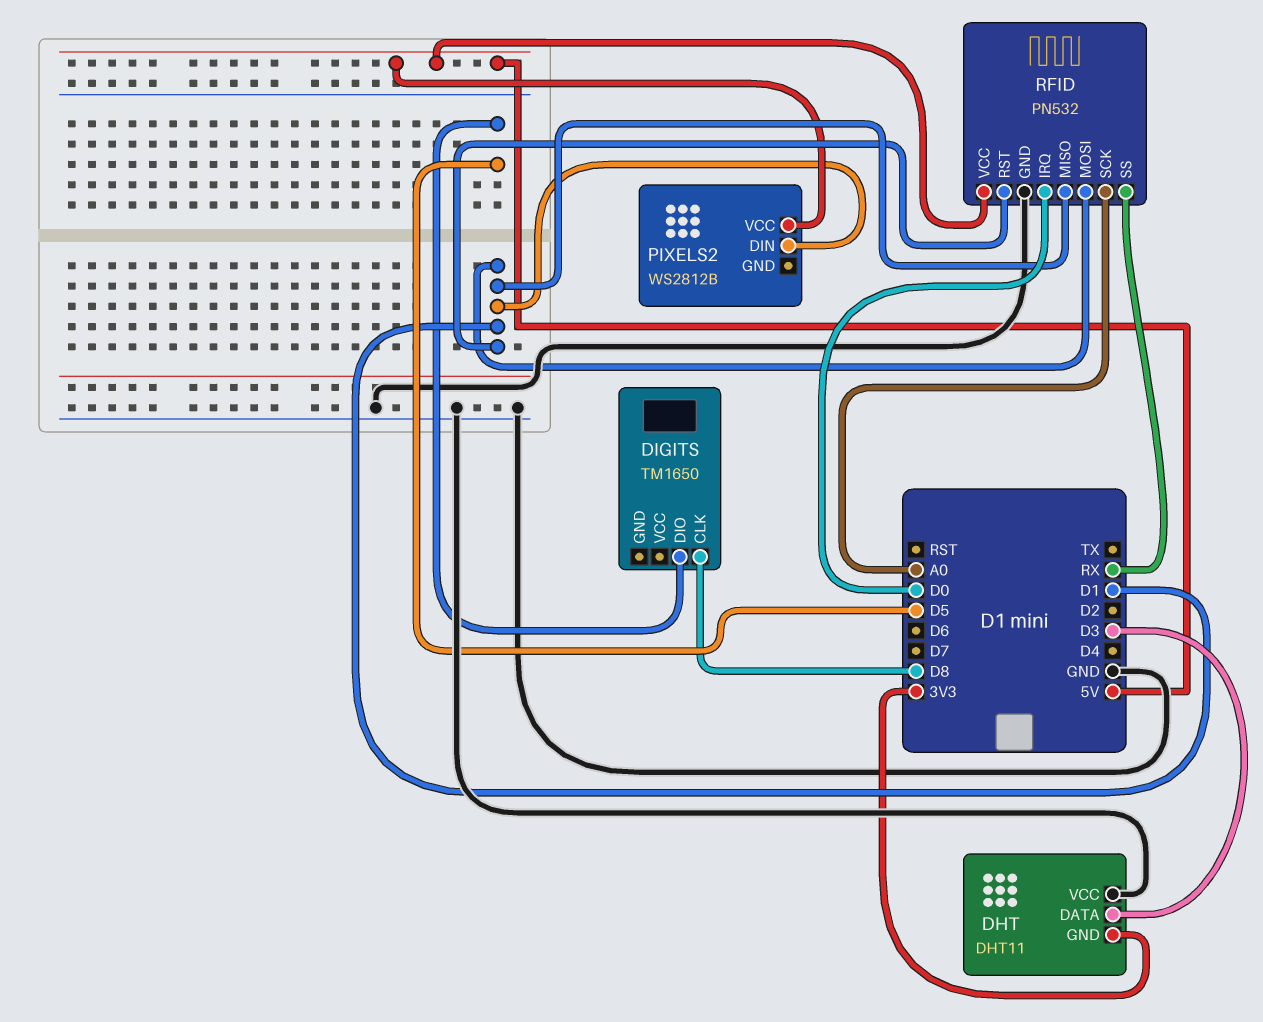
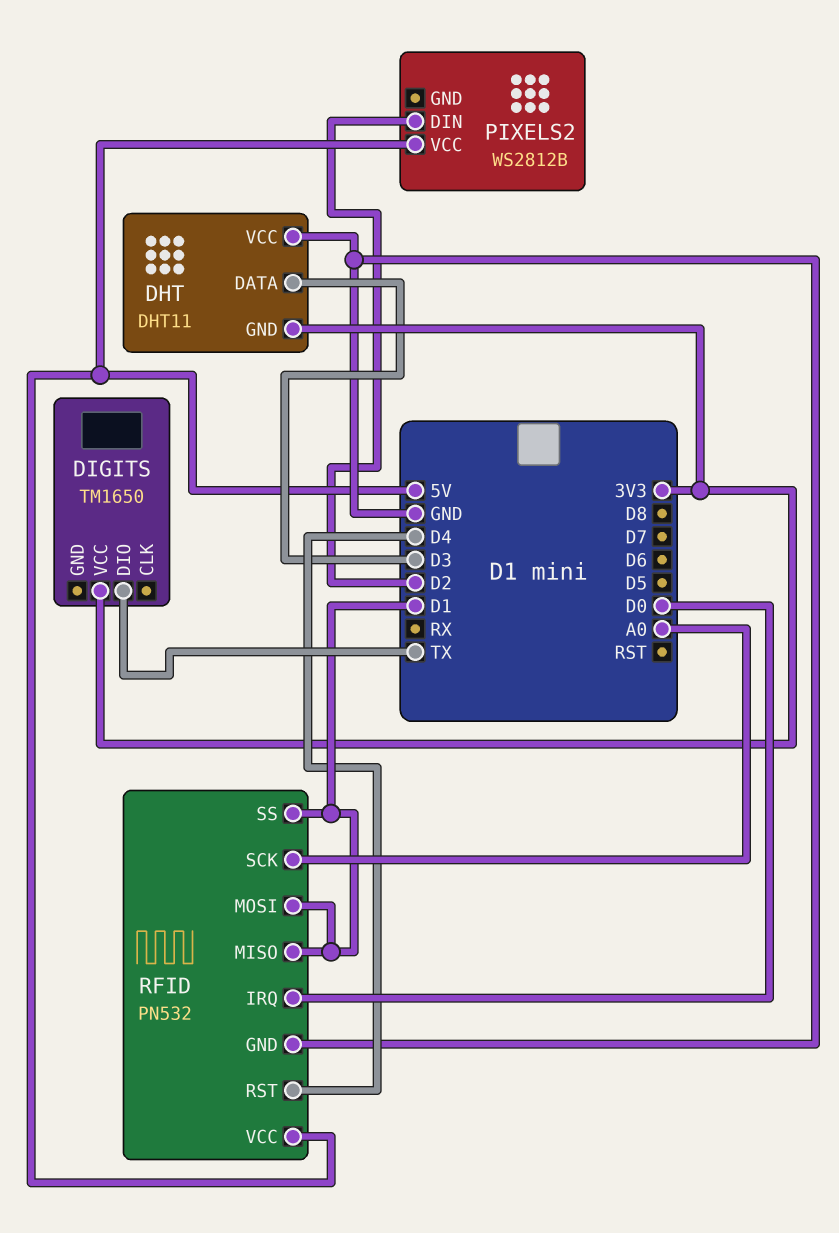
DIGITS pin CLK: D8 -> none
DIGITS pin DIO: D5 -> TX
DIGITS pin VCC: none -> 3V3
PIXELS2 pin DIN: D1 -> D2
RFID pin RST: D1 -> D4
RFID pin SS: RX -> D1

